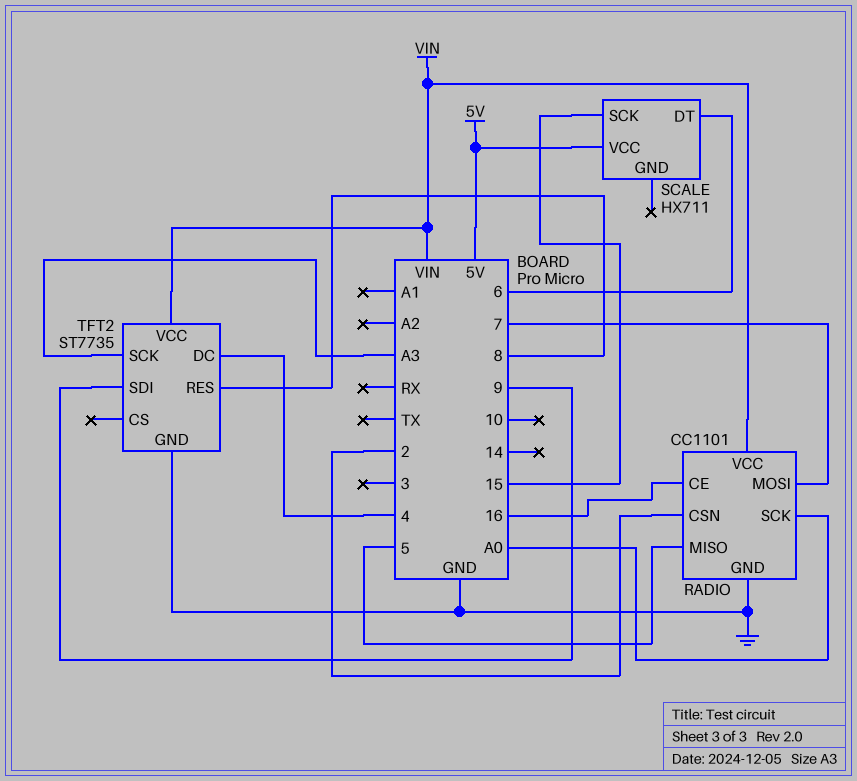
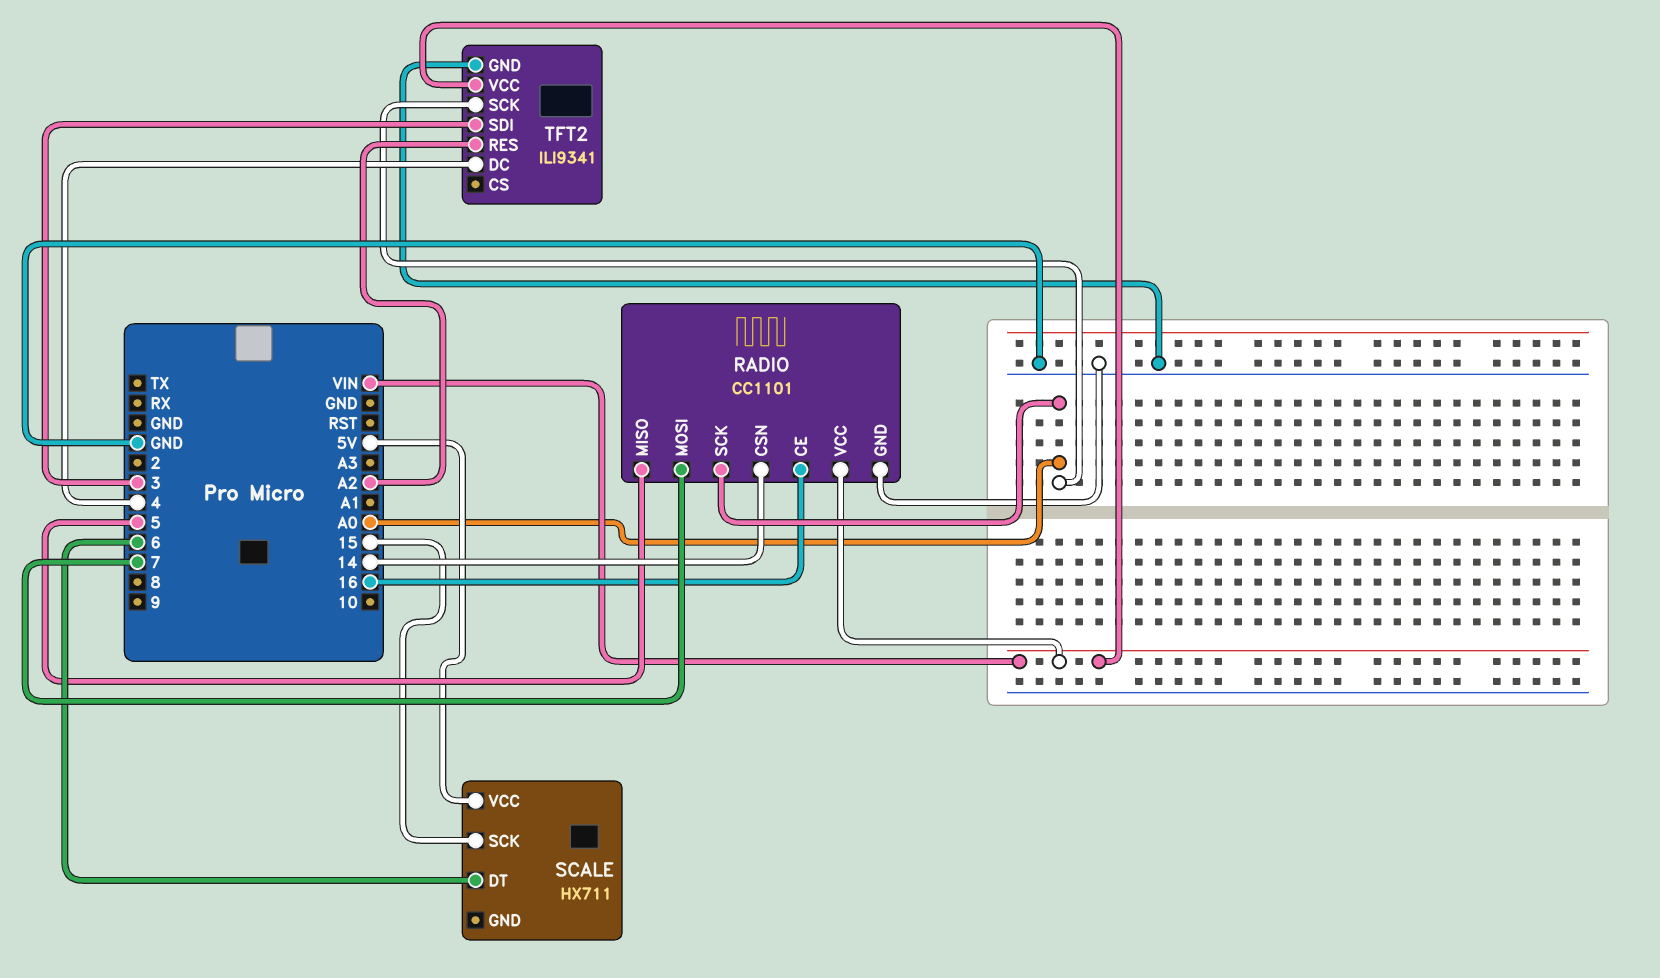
RADIO pin CSN: 2 -> 14
TFT2: ST7735 -> ILI9341
TFT2 pin RES: 8 -> A2
TFT2 pin SCK: A3 -> A0
TFT2 pin SDI: 9 -> 3

